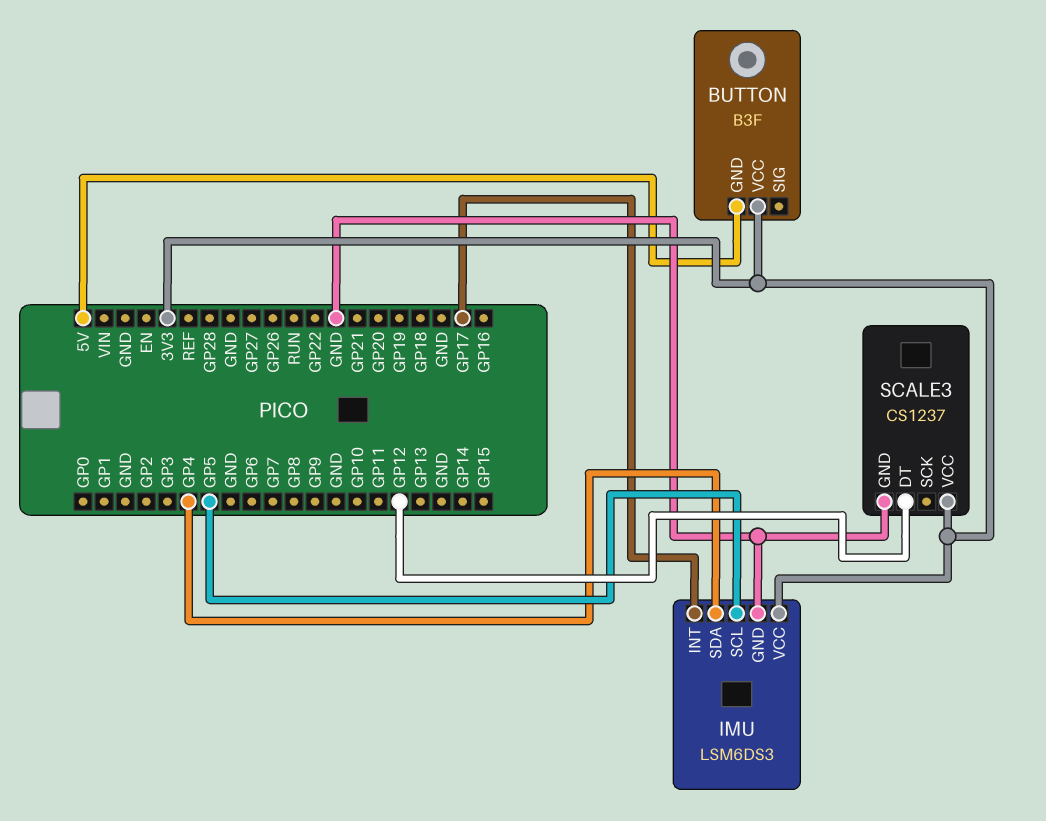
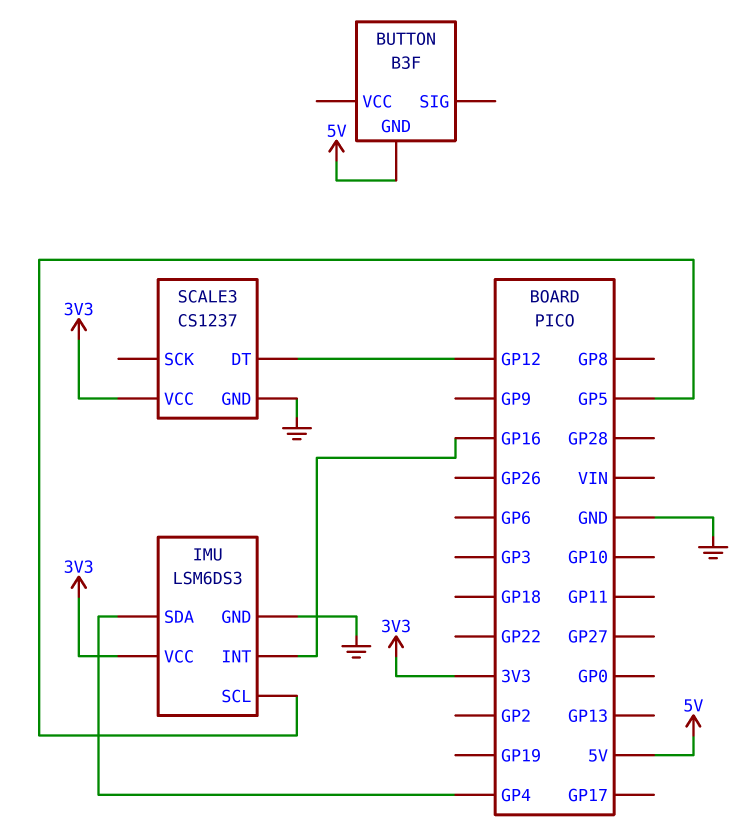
BUTTON pin VCC: 3V3 -> none
IMU pin INT: GP17 -> GP16

